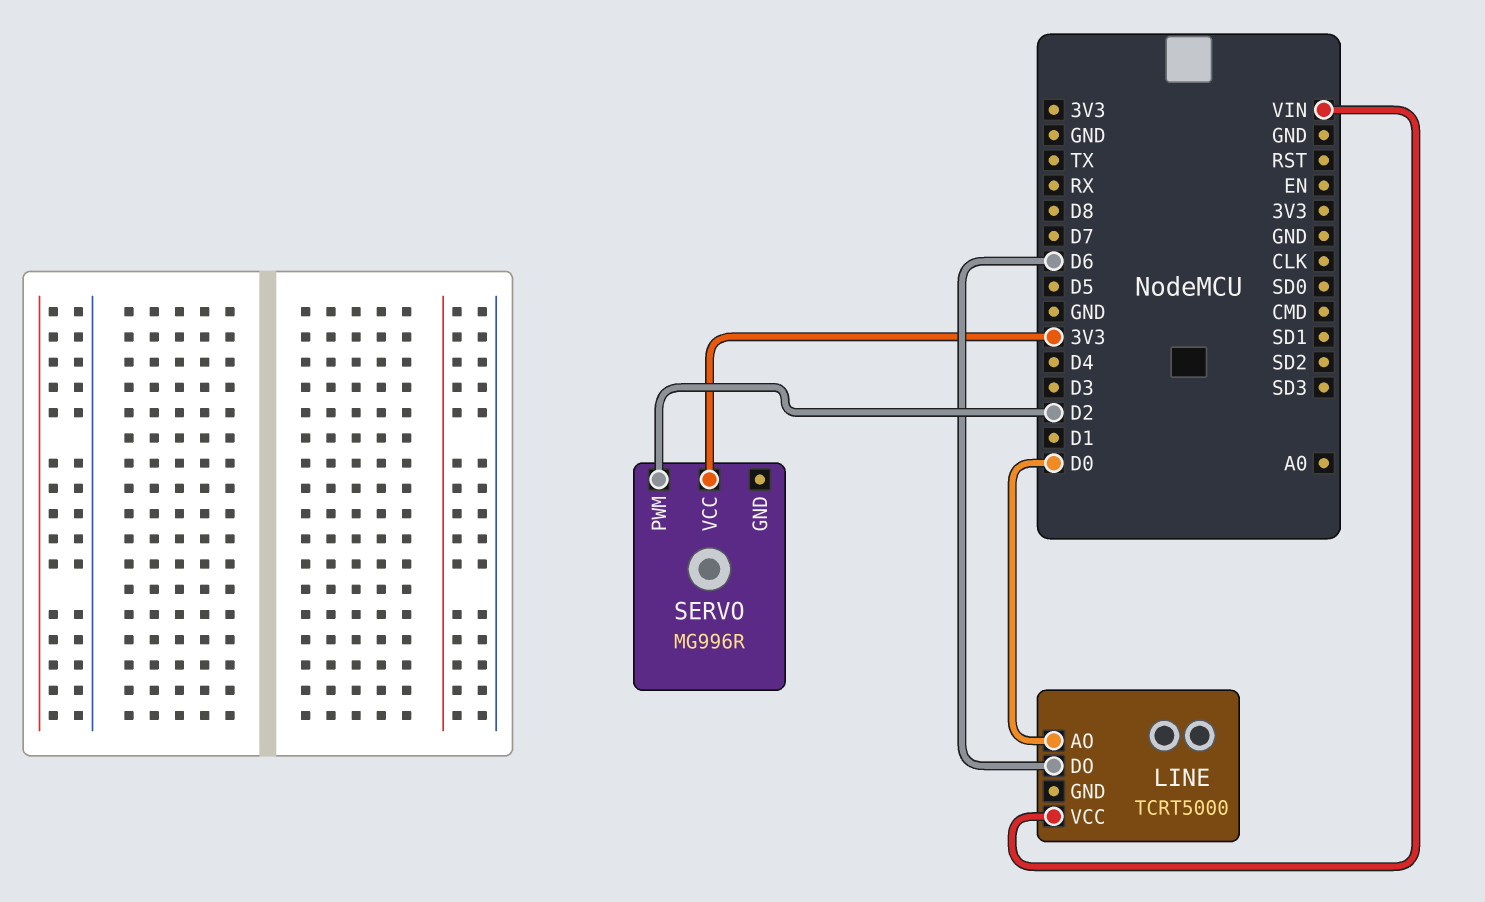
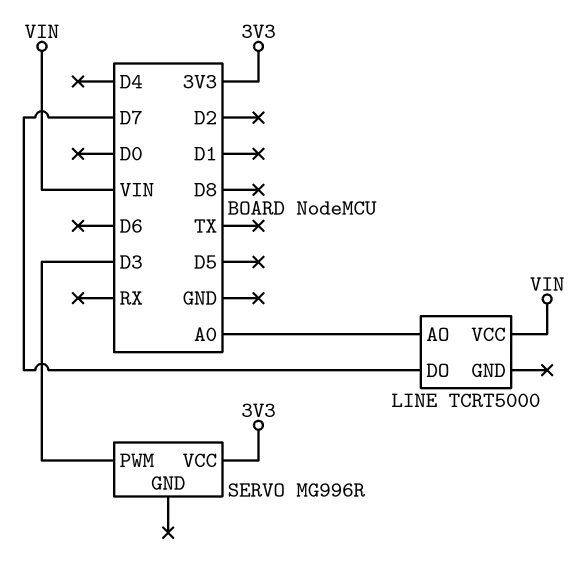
LINE pin AO: D0 -> A0
LINE pin DO: D6 -> D7
SERVO pin PWM: D2 -> D3

